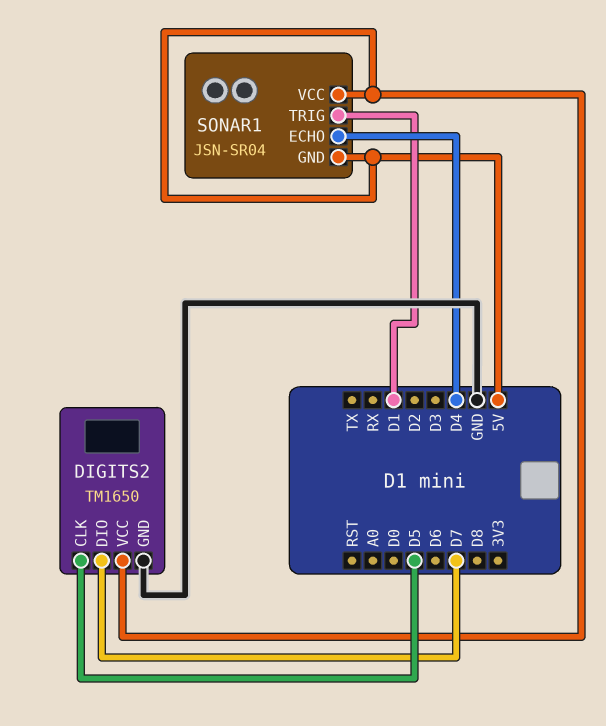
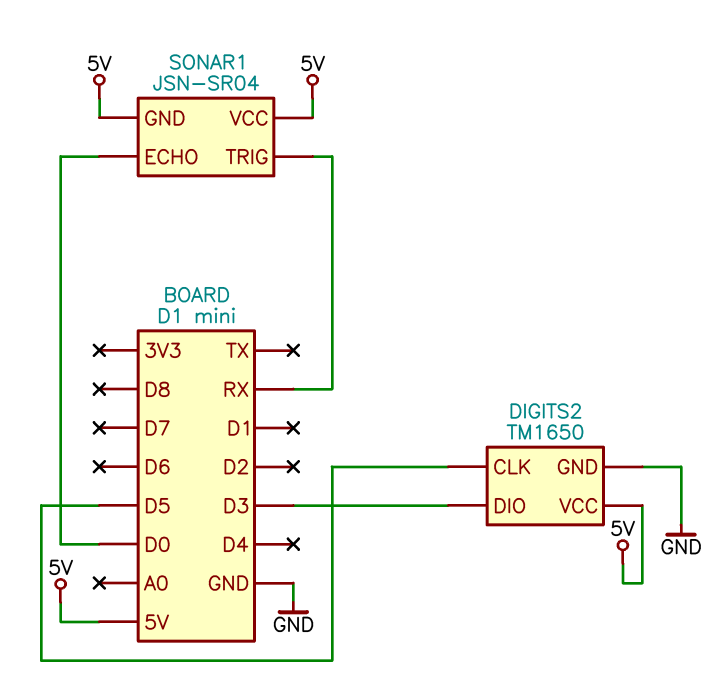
DIGITS2 pin DIO: D7 -> D3
SONAR1 pin ECHO: D4 -> D0
SONAR1 pin TRIG: D1 -> RX

